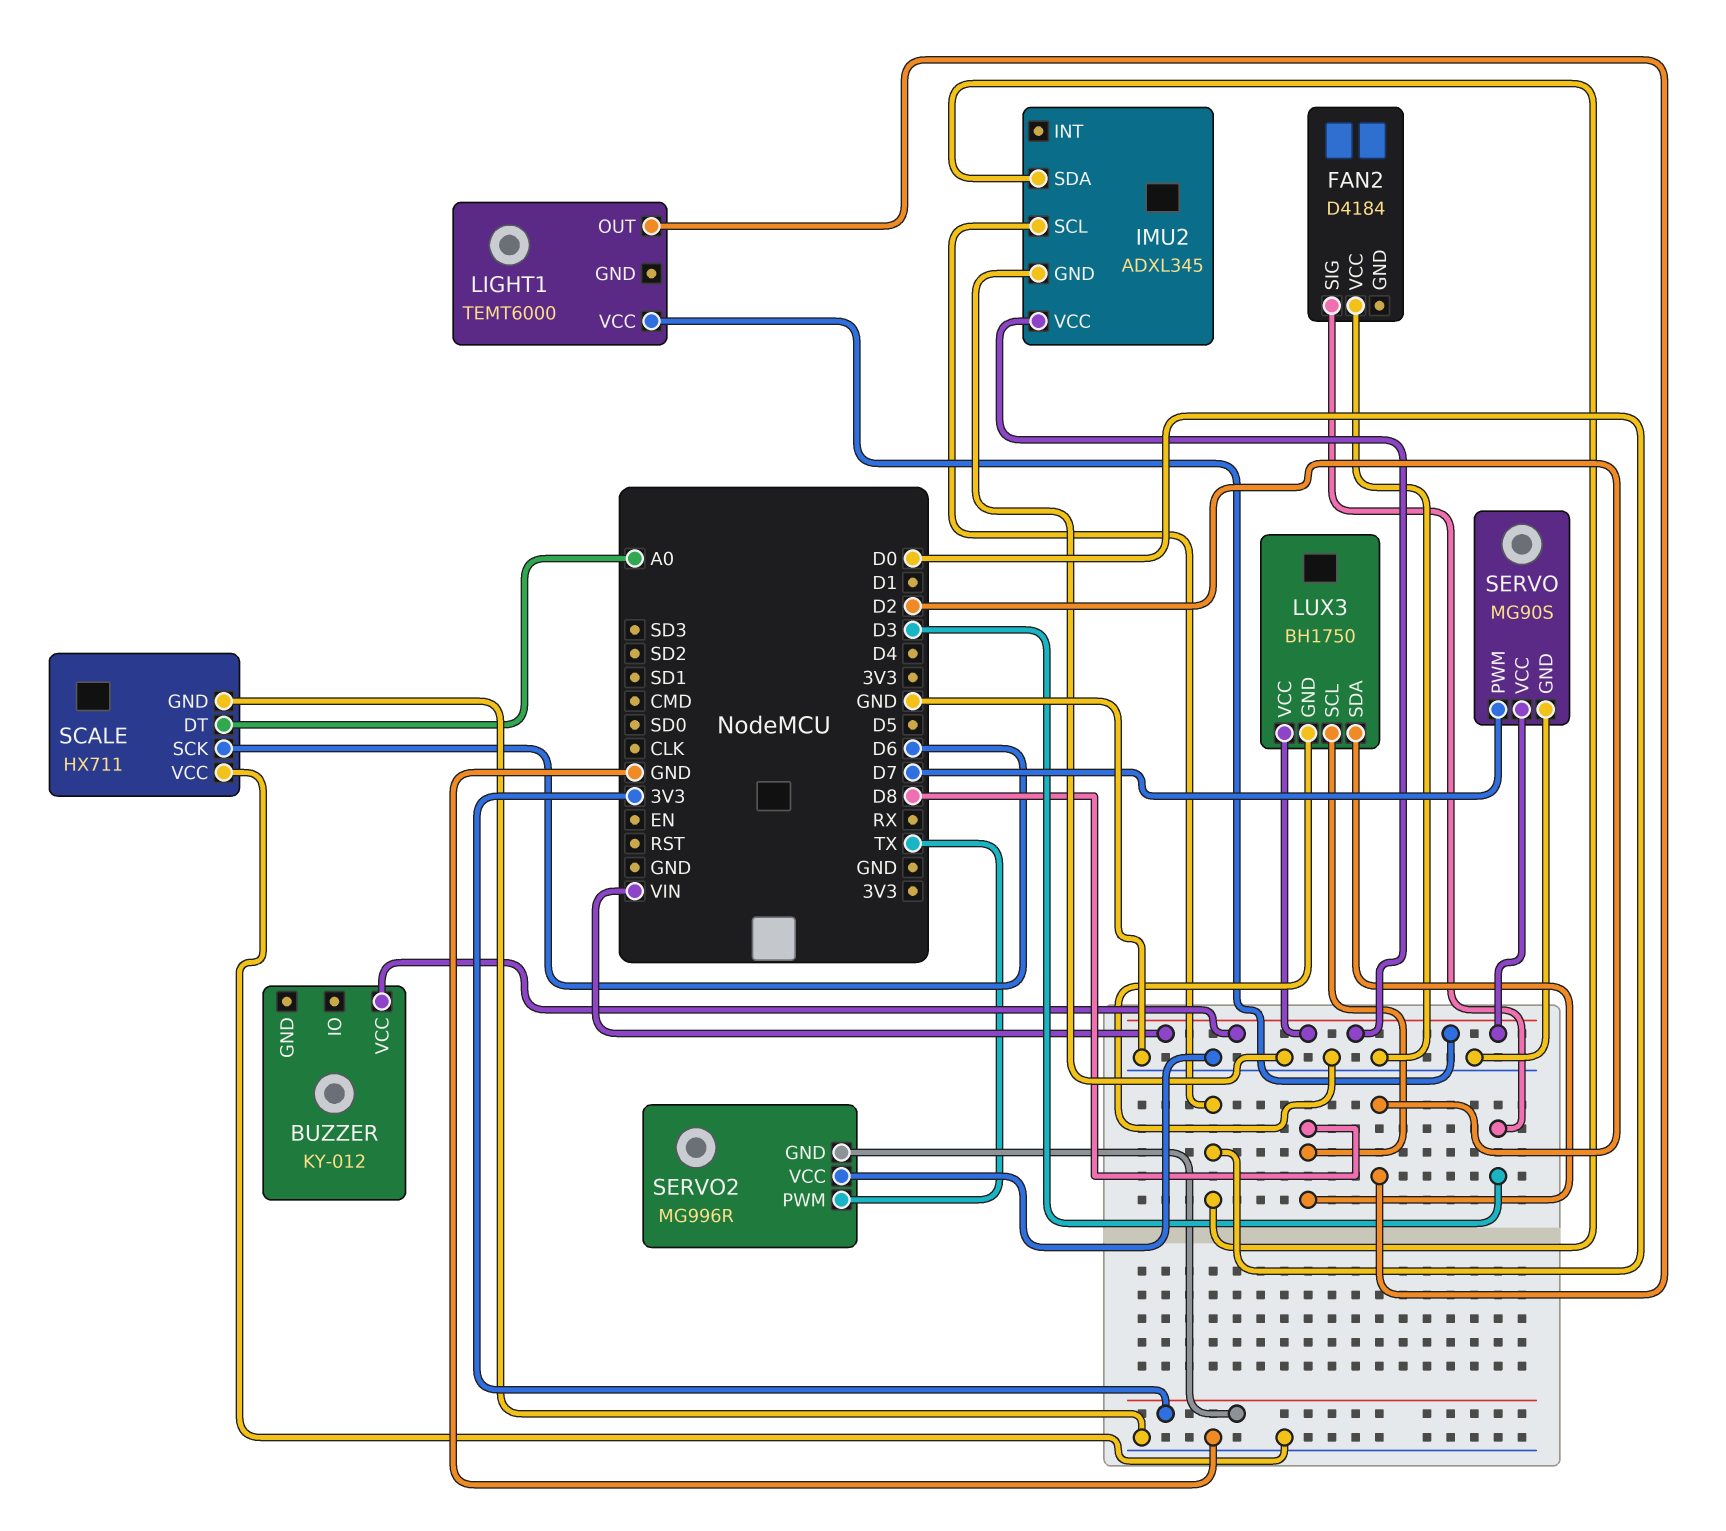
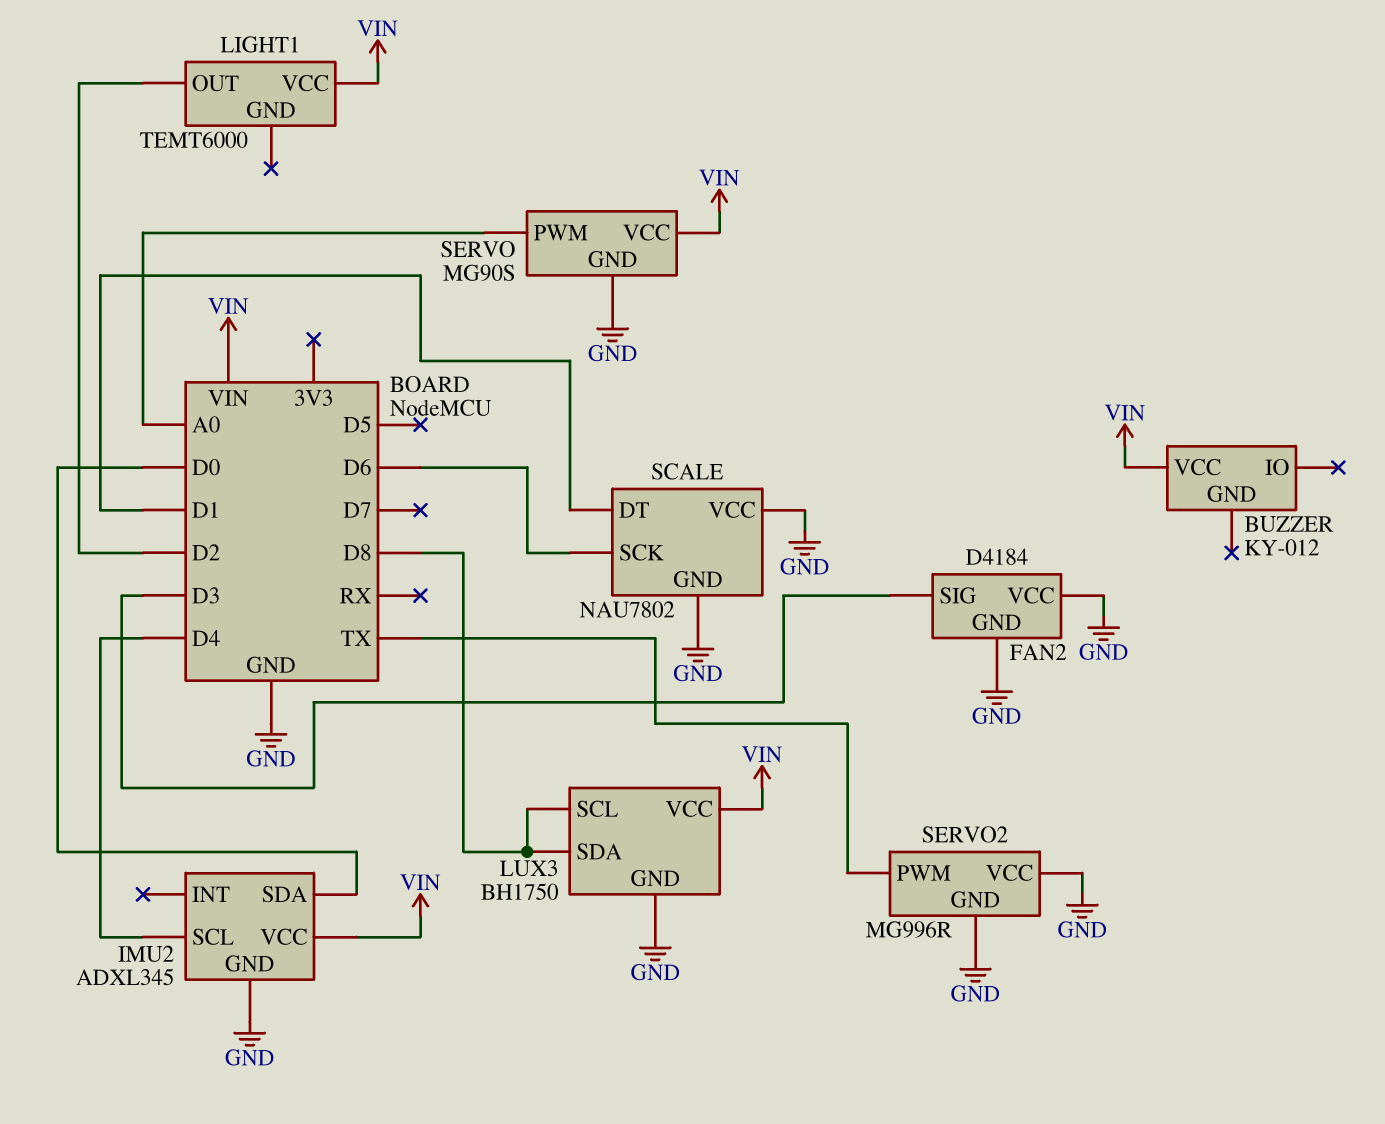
FAN2 pin GND: none -> GND
IMU2 pin SCL: D0 -> D4
SCALE: HX711 -> NAU7802
SCALE pin DT: A0 -> D1
SERVO pin PWM: D7 -> A0
SERVO2 pin GND: 3V3 -> GND

